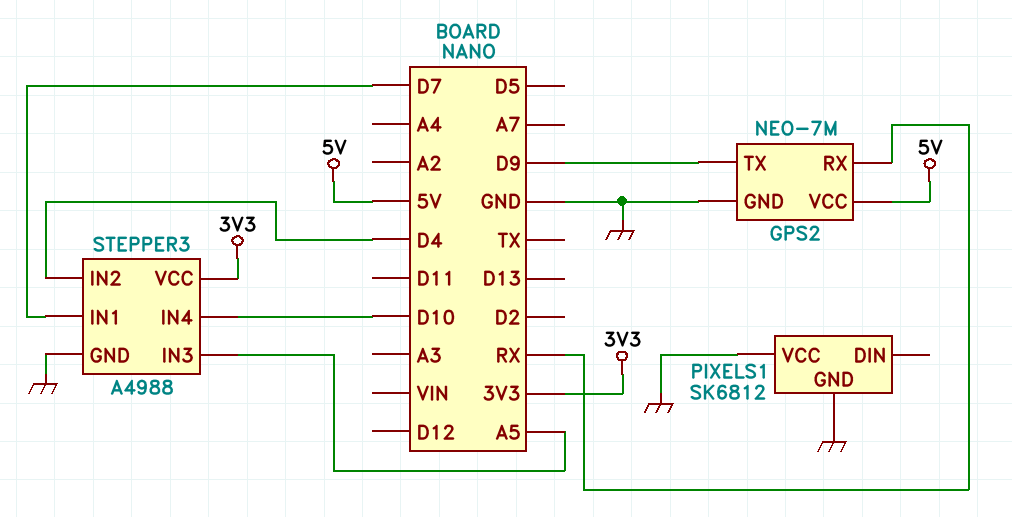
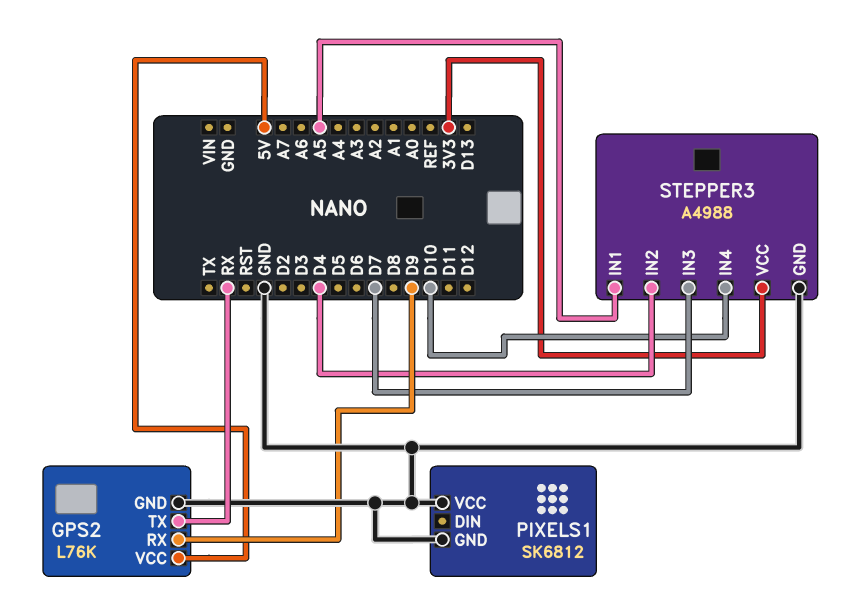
GPS2: NEO-7M -> L76K
GPS2 pin RX: RX -> D9
GPS2 pin TX: D9 -> RX
STEPPER3 pin IN1: D7 -> A5
STEPPER3 pin IN3: A5 -> D7

